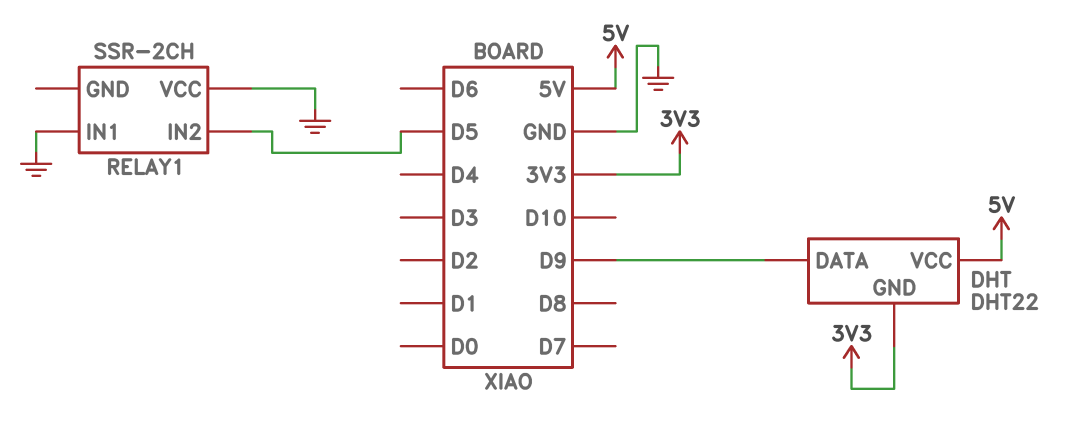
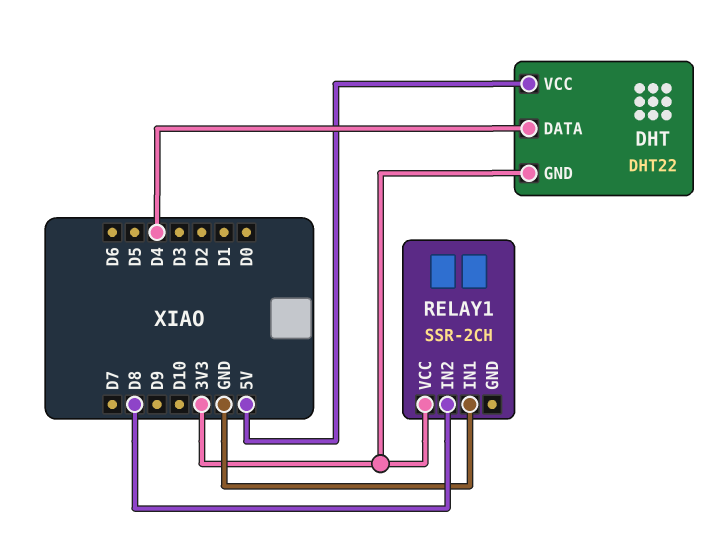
DHT pin DATA: D9 -> D4
RELAY1 pin IN2: D5 -> D8
RELAY1 pin VCC: GND -> 3V3

